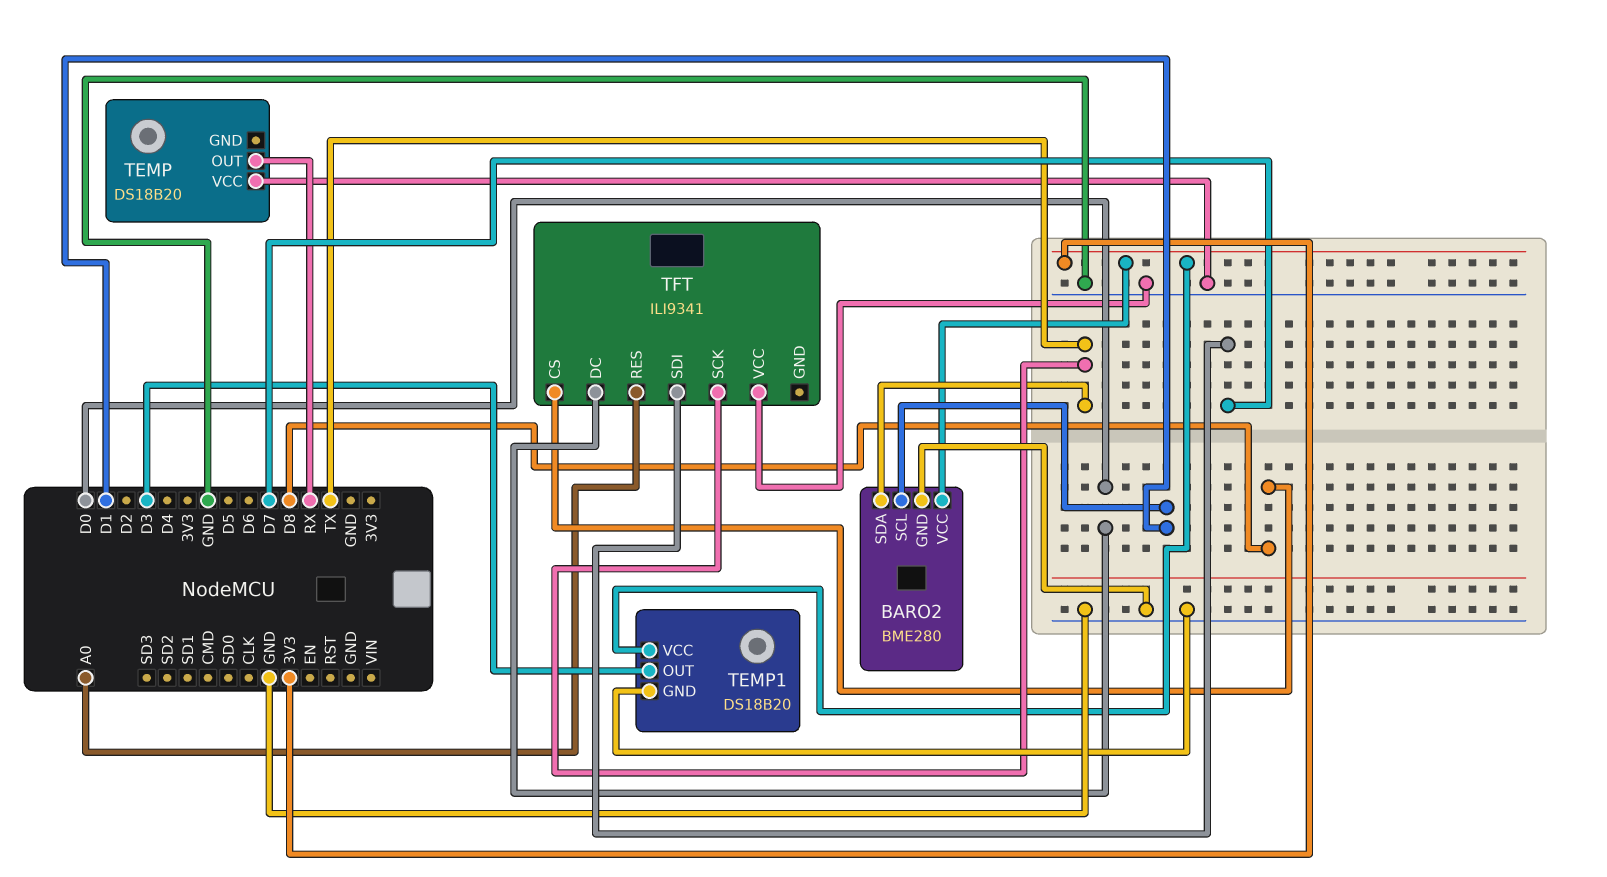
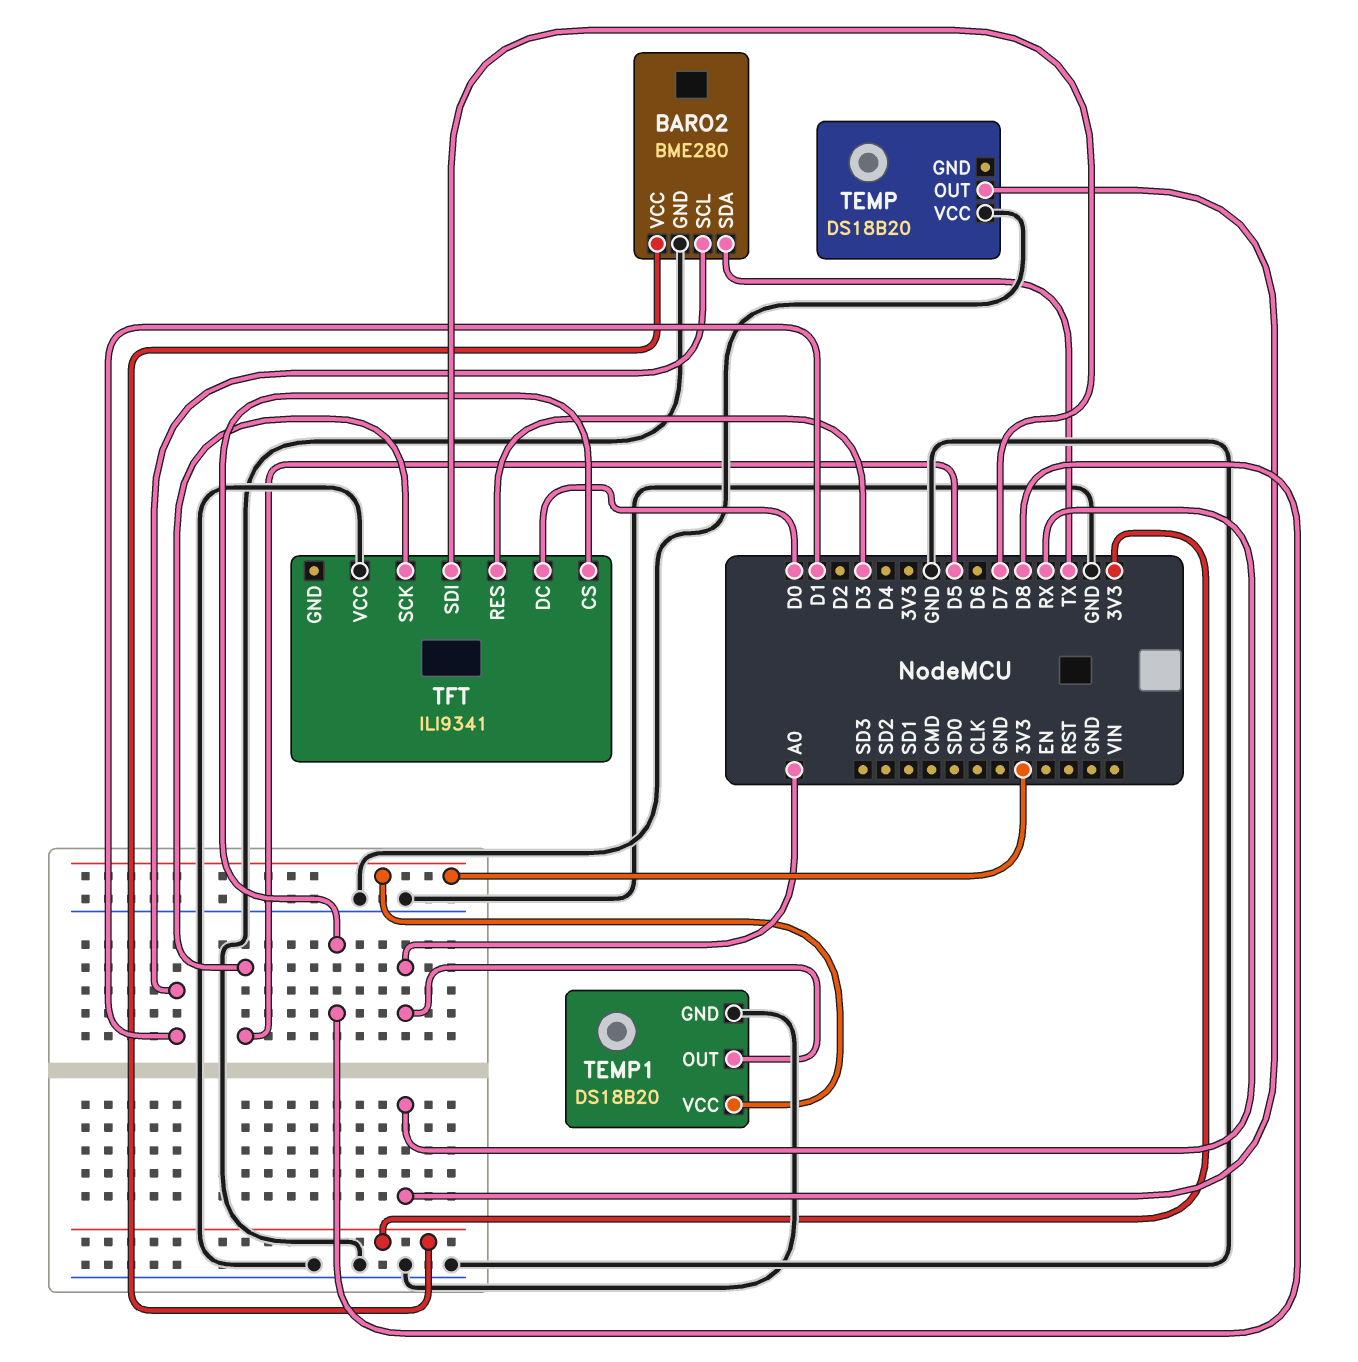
TEMP1 pin OUT: D3 -> A0
TFT pin RES: A0 -> D3
TFT pin SCK: TX -> D5

